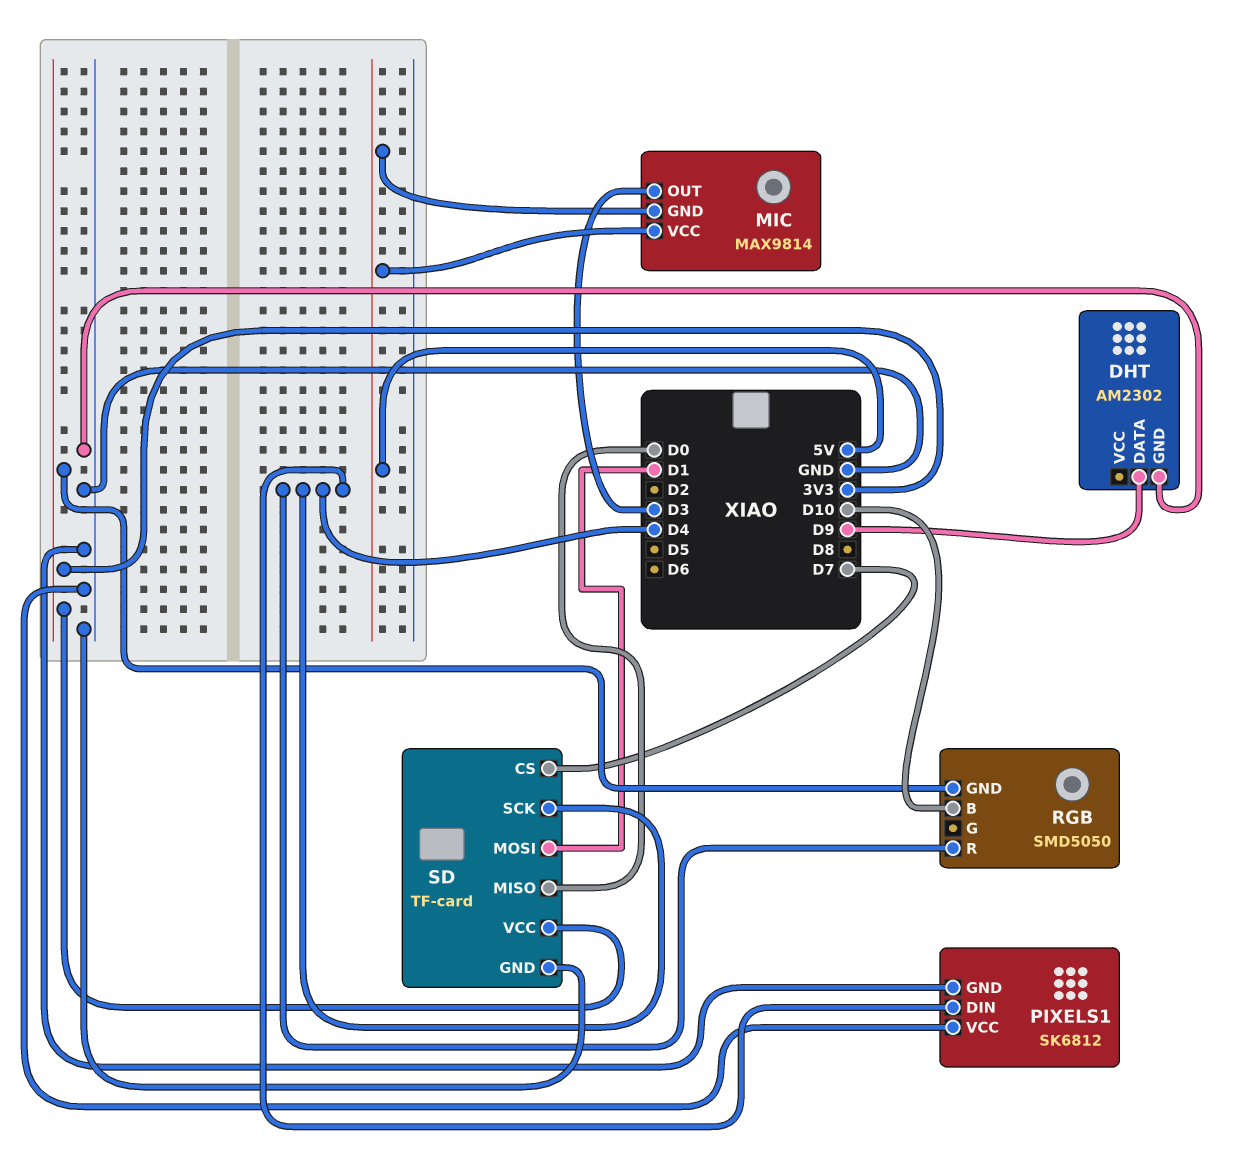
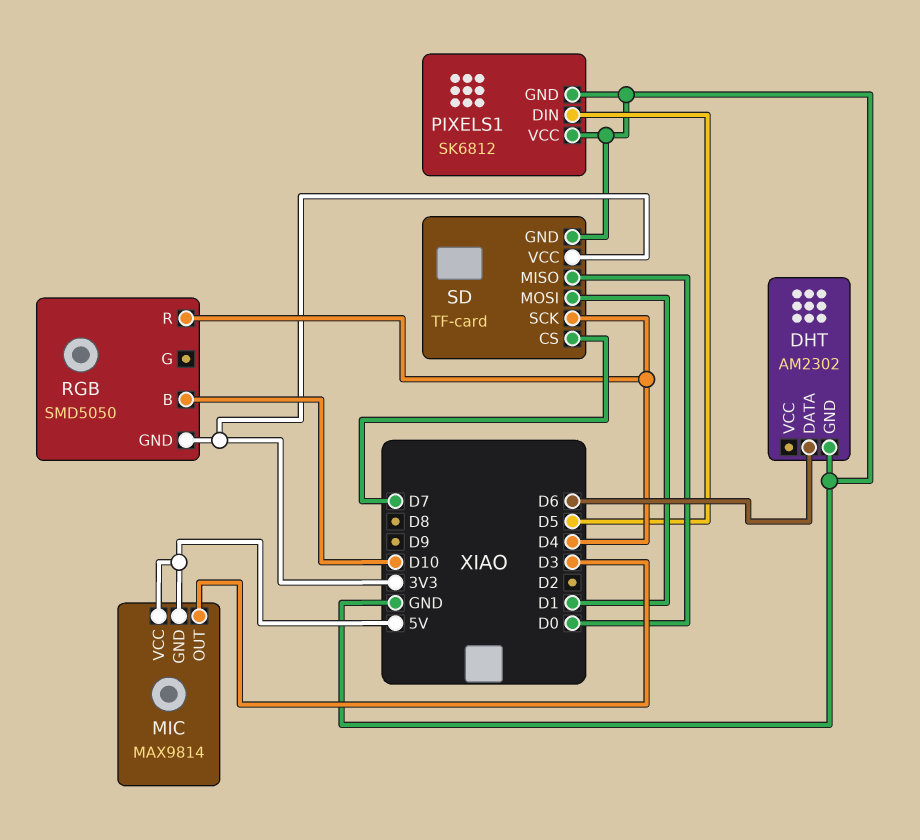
DHT pin DATA: D9 -> D6
PIXELS1 pin DIN: D4 -> D5

